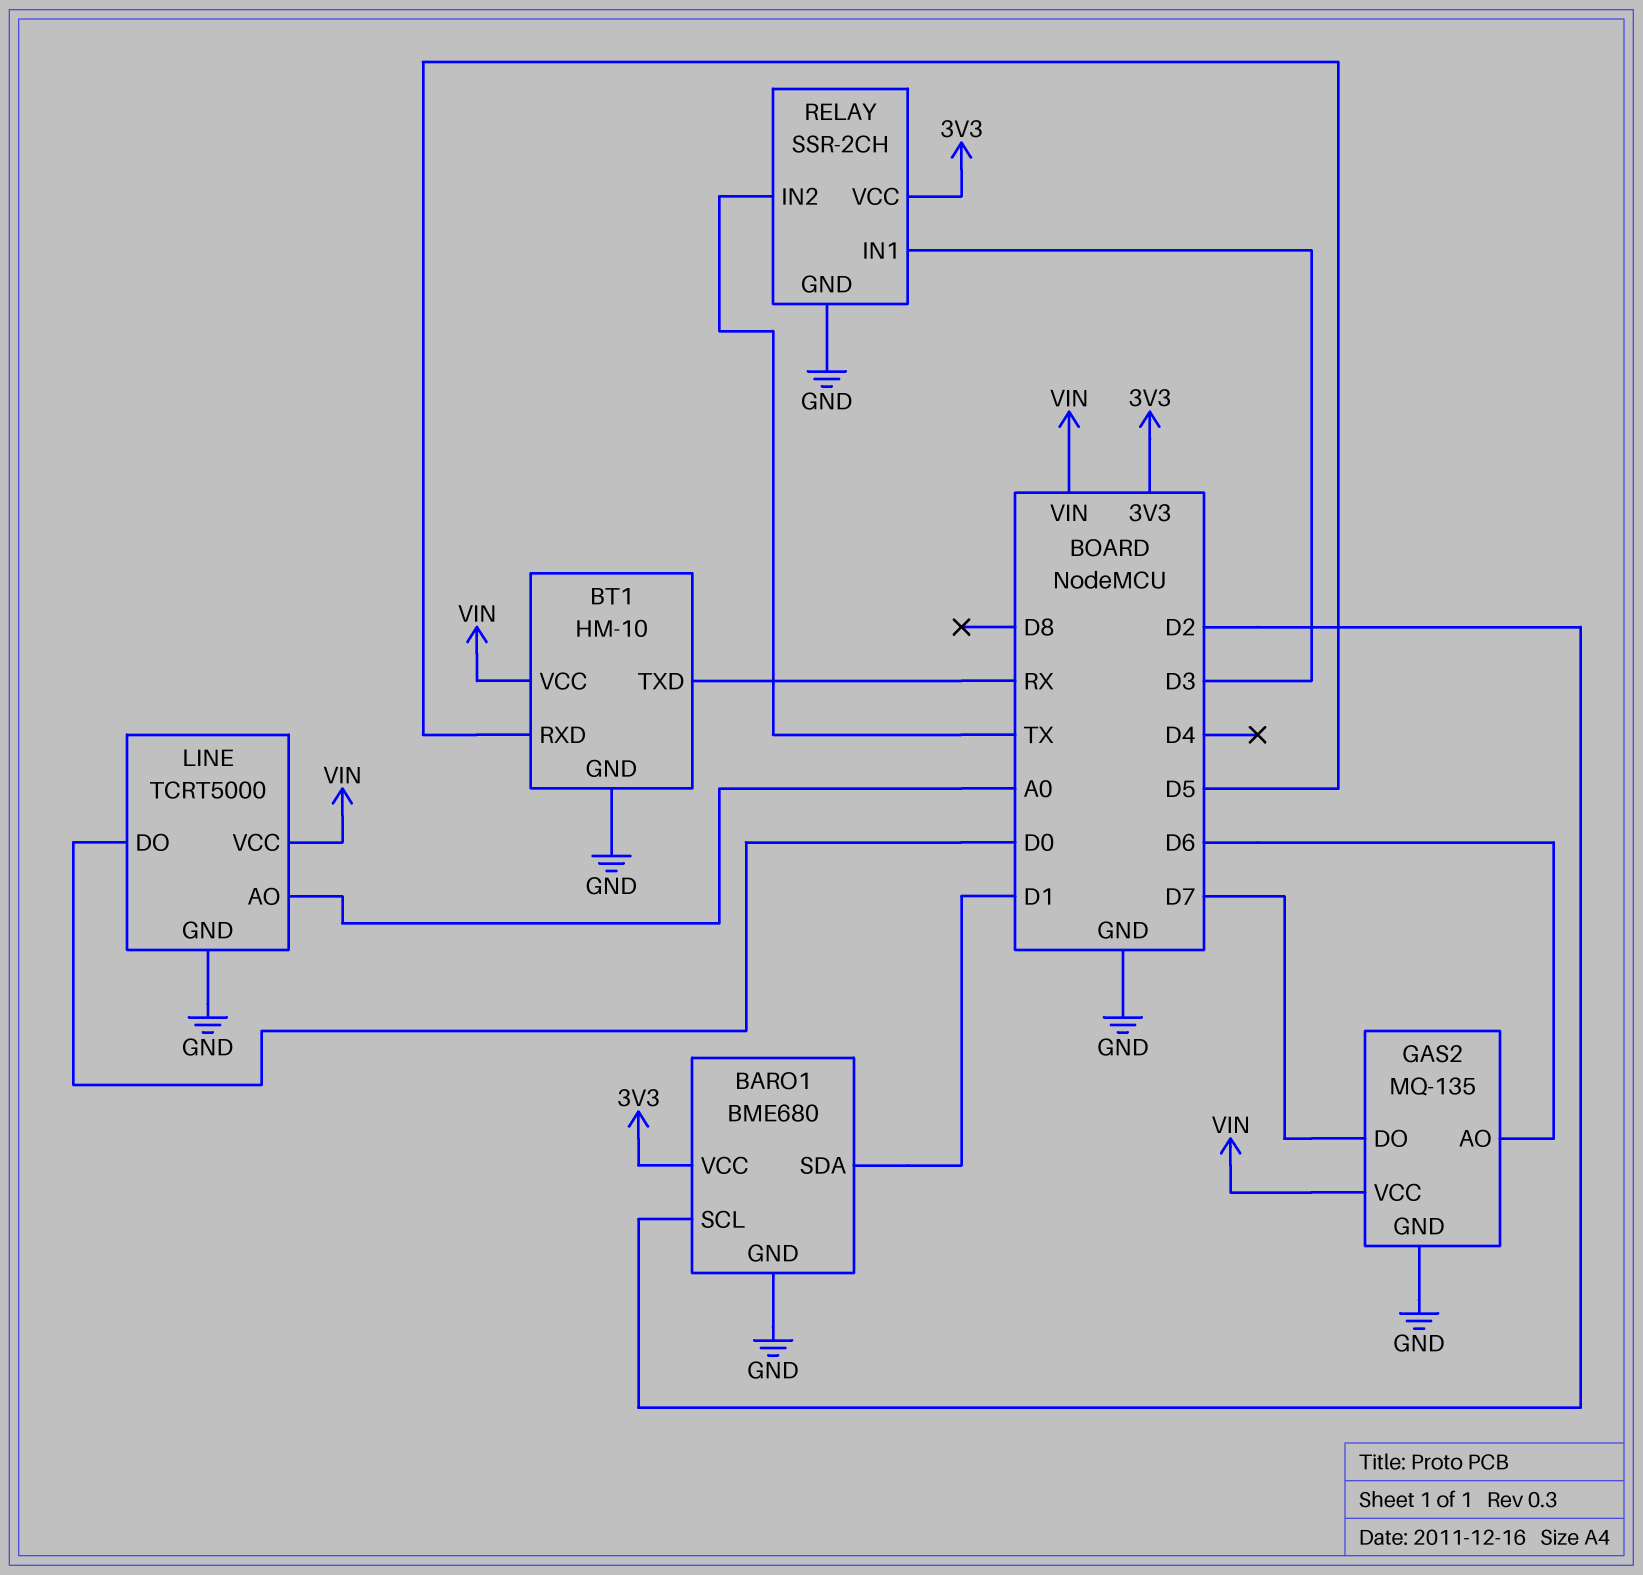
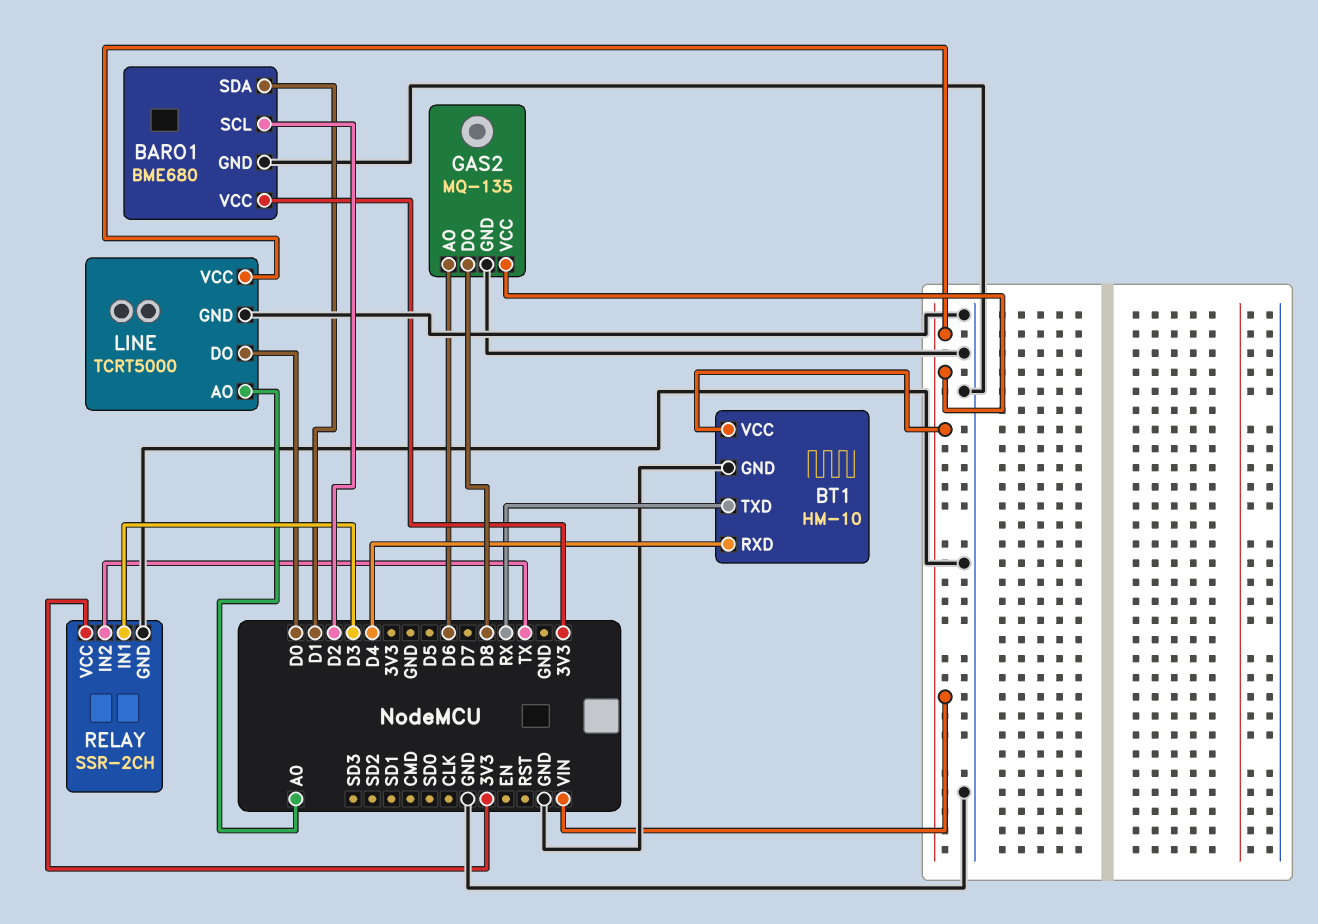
BT1 pin RXD: D5 -> D4
GAS2 pin DO: D7 -> D8

